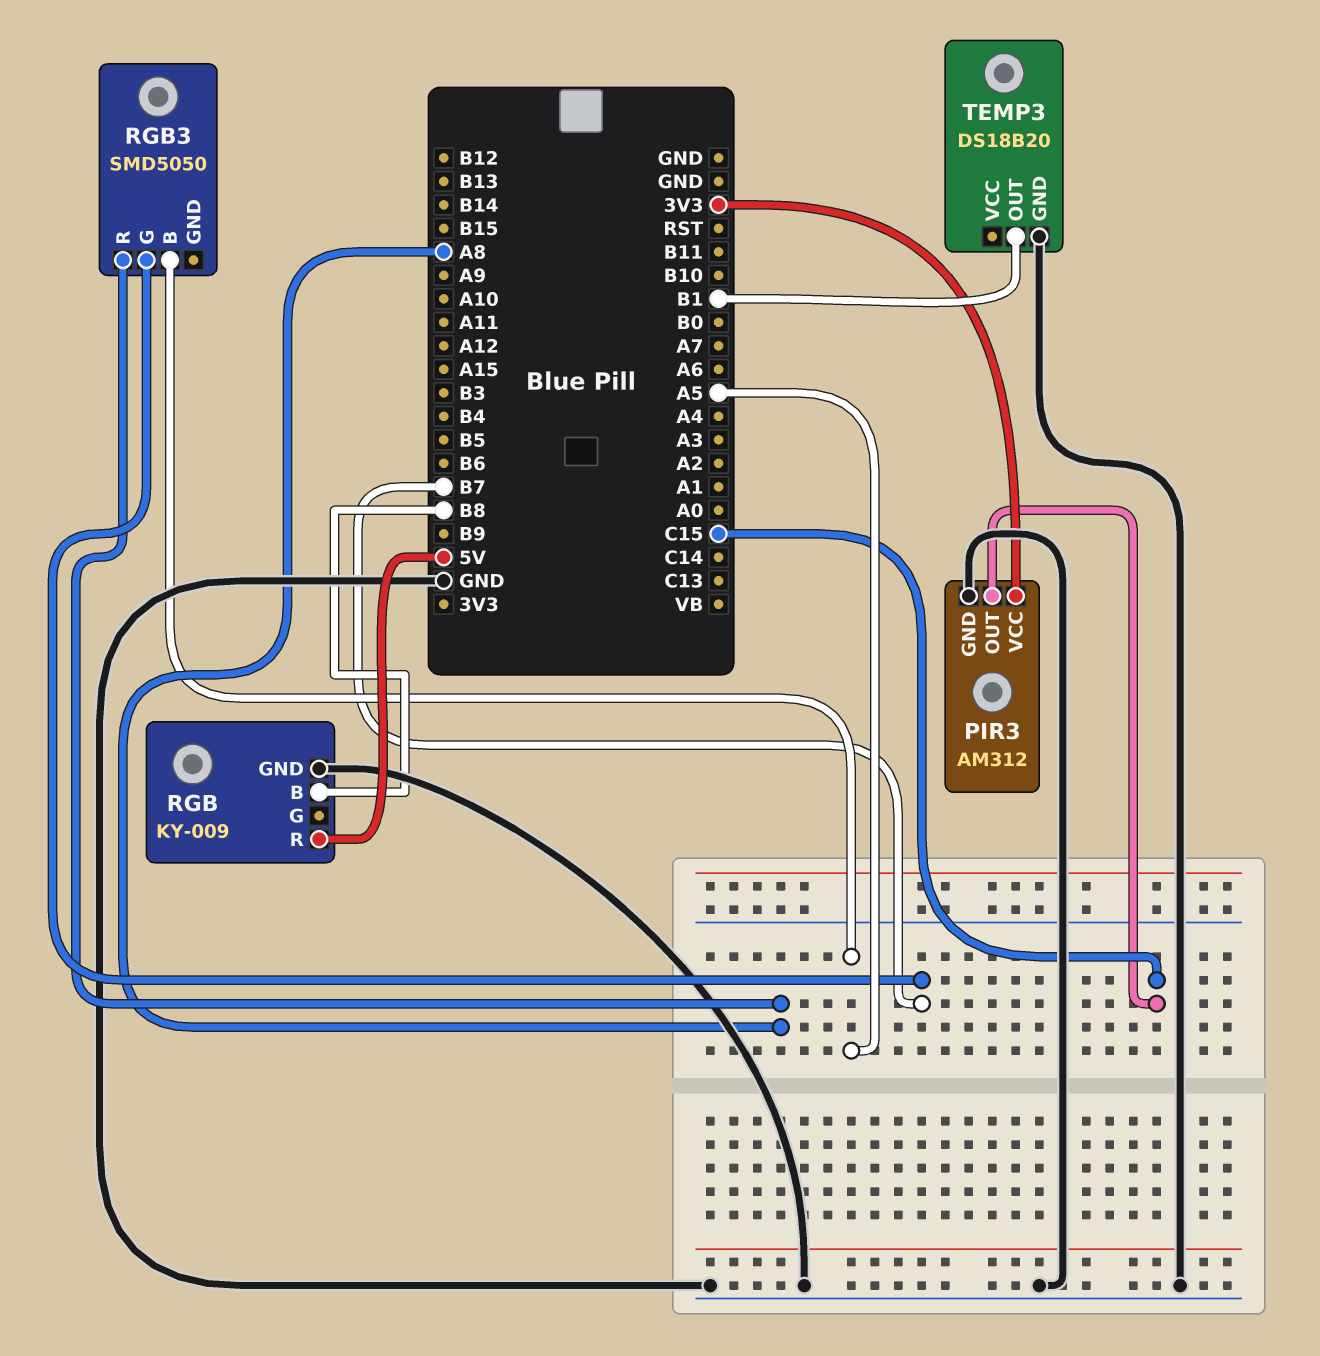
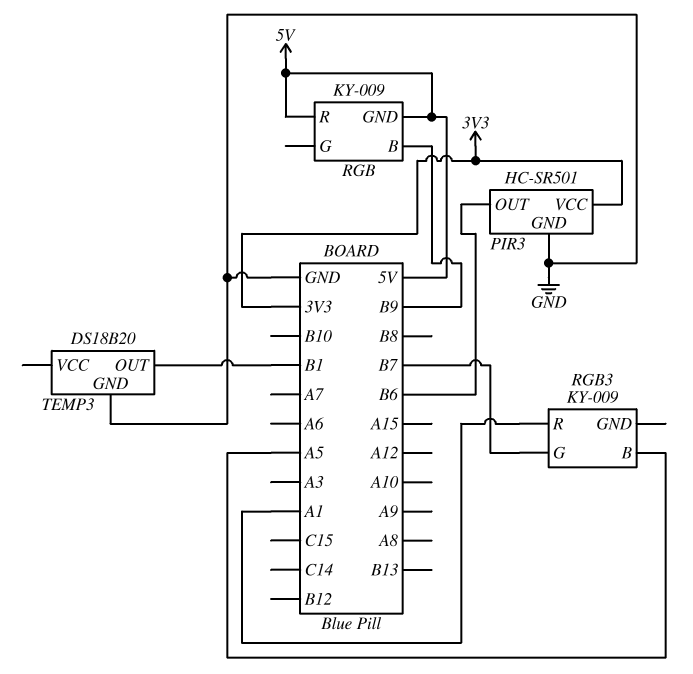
PIR3: AM312 -> HC-SR501
PIR3 pin OUT: C15 -> B6
RGB pin B: B8 -> B9
RGB pin GND: GND -> 5V
RGB3: SMD5050 -> KY-009
RGB3 pin R: A8 -> A1

